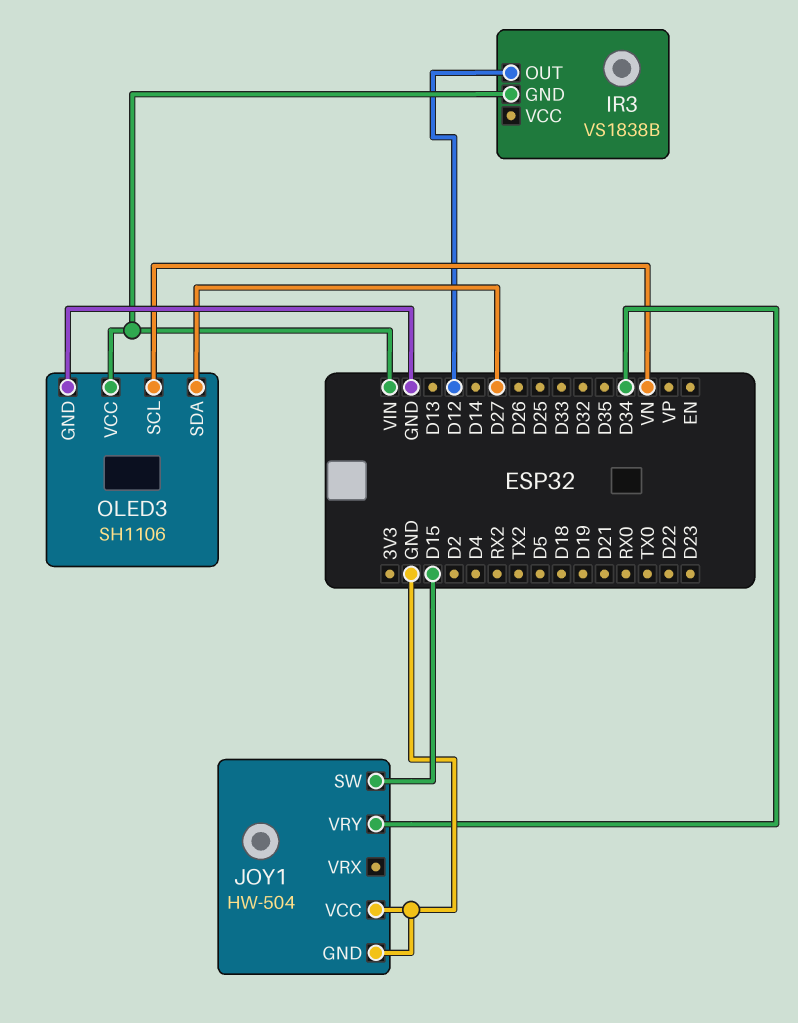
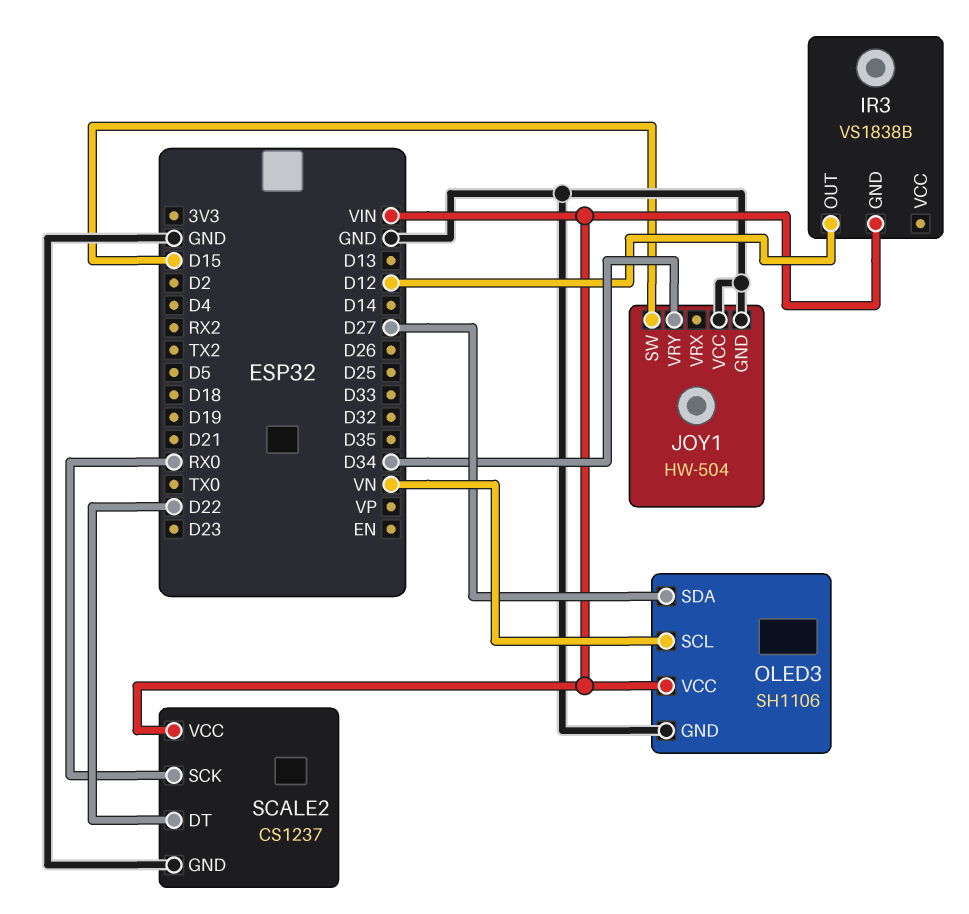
SCALE2: none -> CS1237
SCALE2 pin DT: none -> D22
SCALE2 pin GND: none -> GND
SCALE2 pin SCK: none -> RX0
SCALE2 pin VCC: none -> VIN

